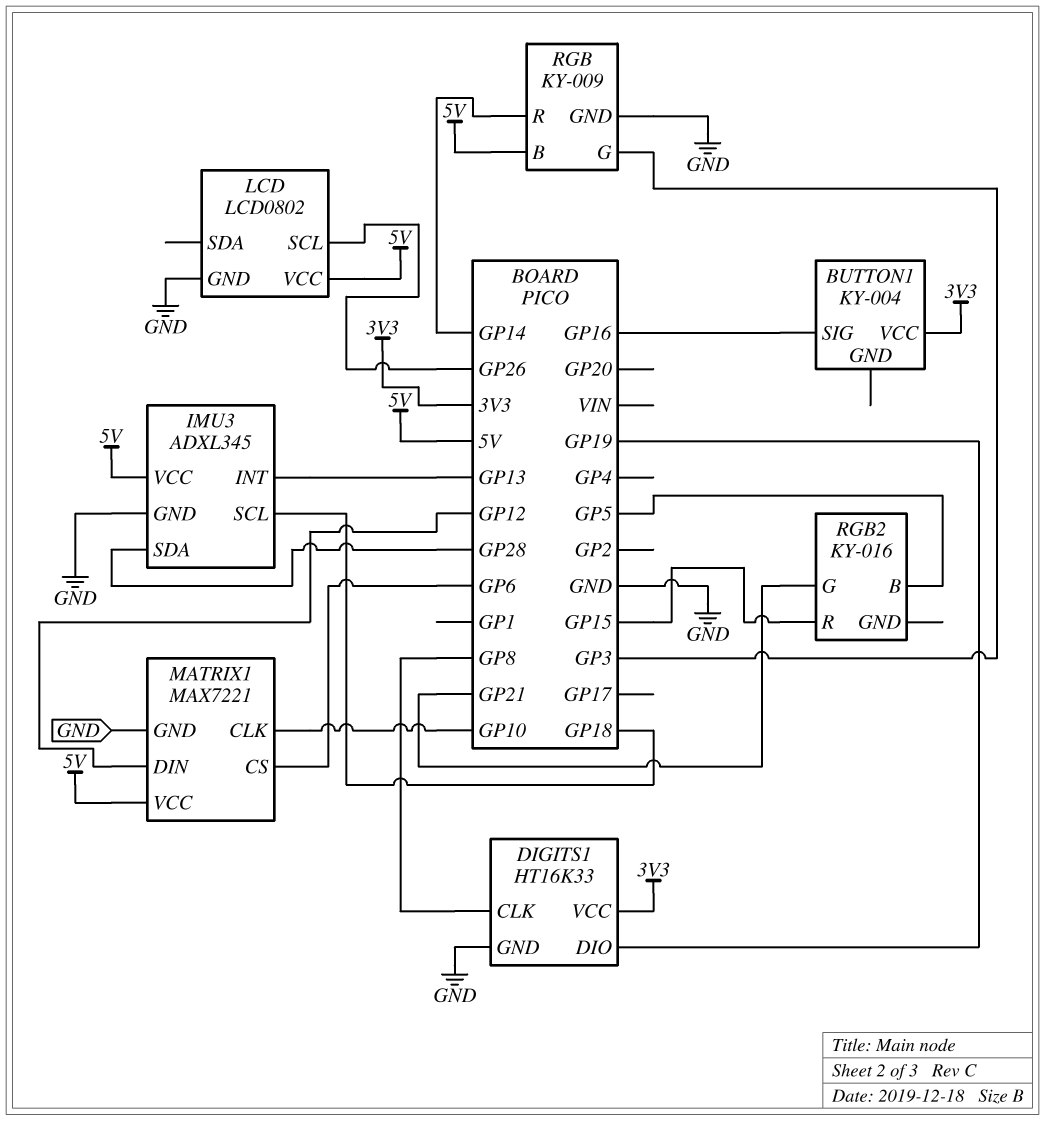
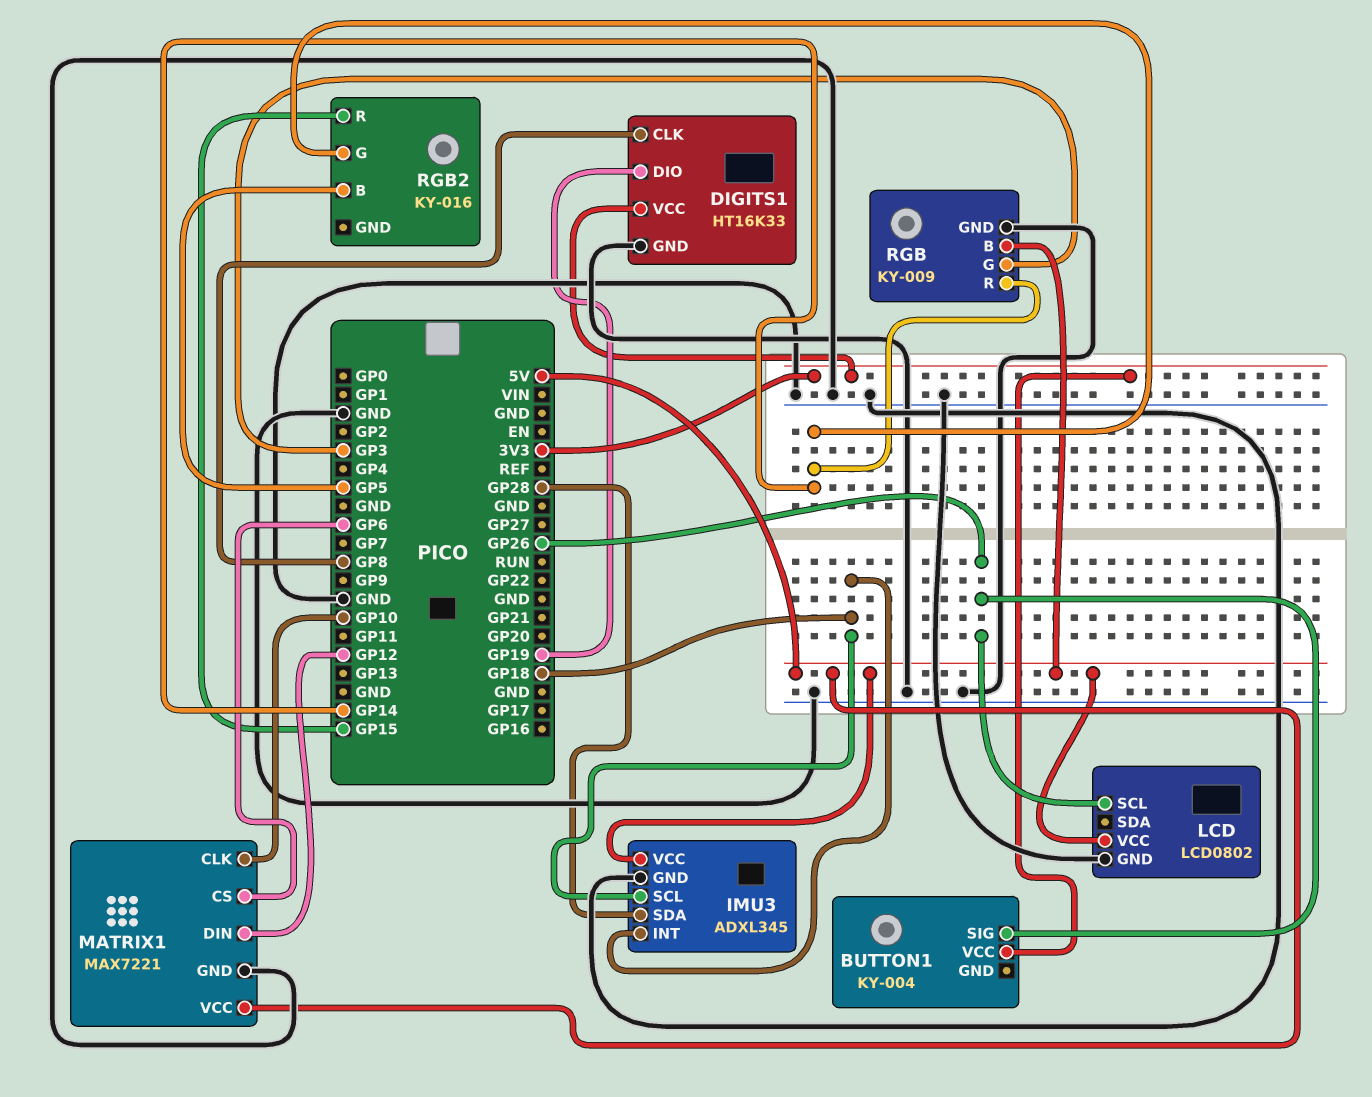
BUTTON1 pin SIG: GP16 -> GP26
IMU3 pin INT: GP13 -> GP18
RGB2 pin G: GP21 -> GP14

